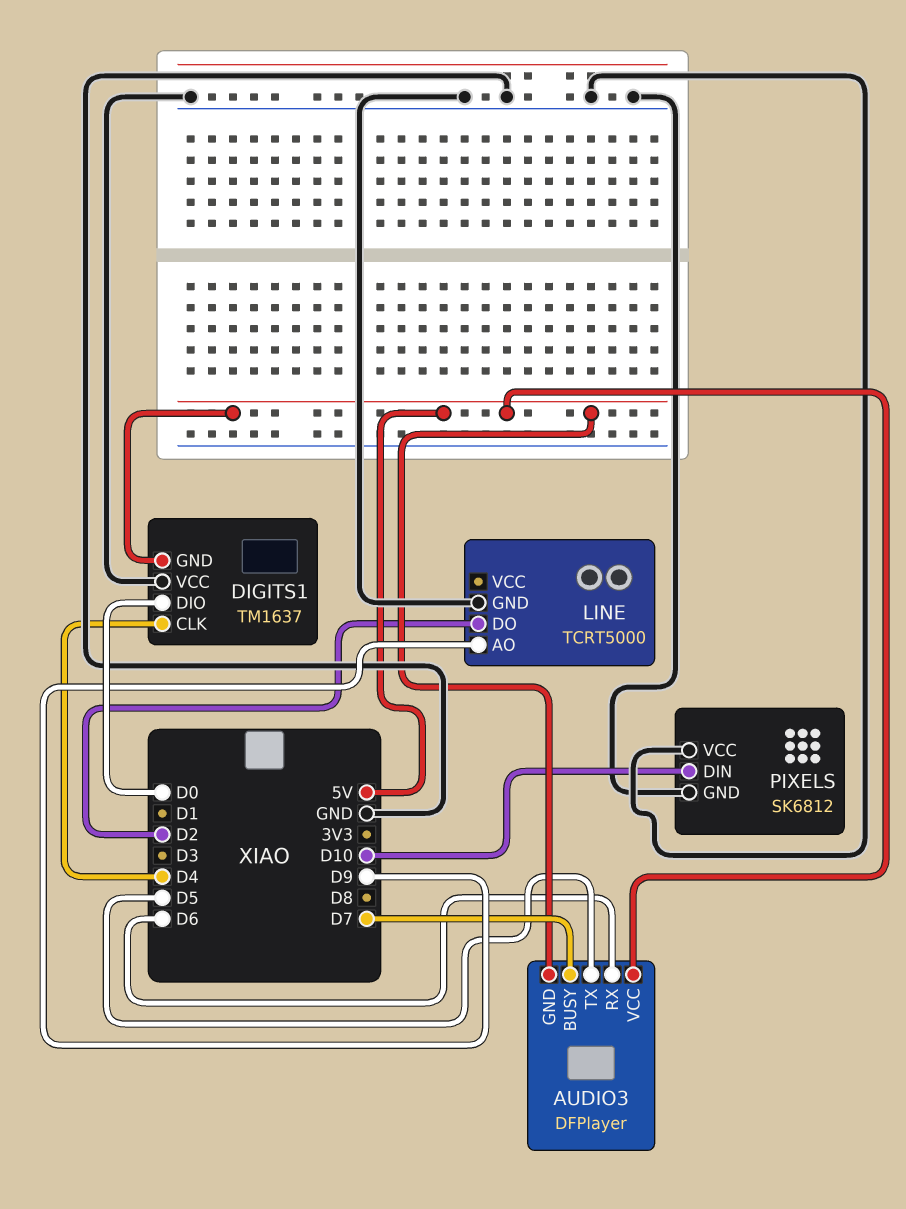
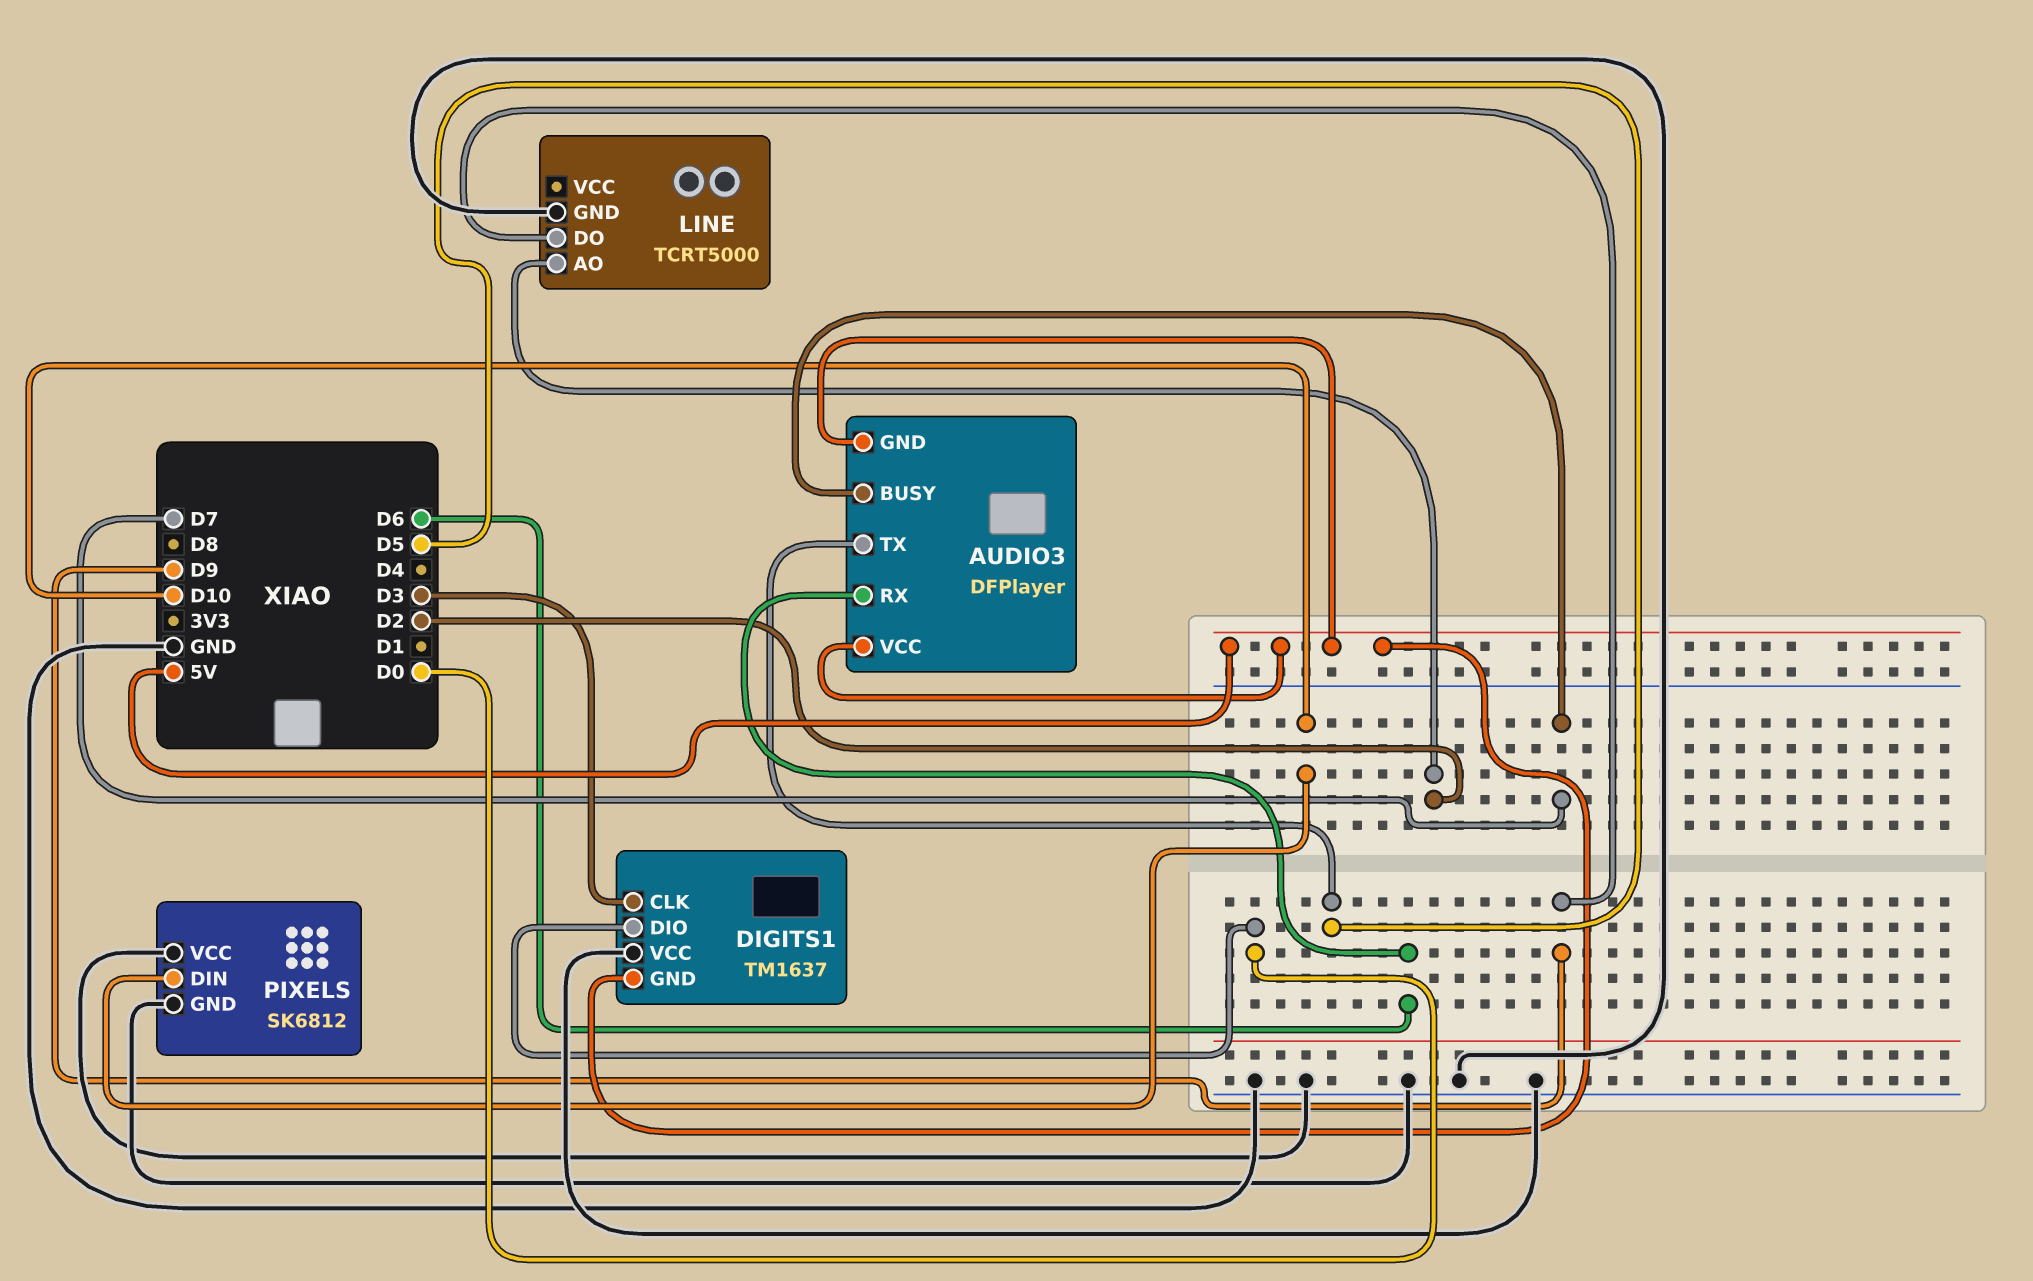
DIGITS1 pin CLK: D4 -> D3
LINE pin AO: D9 -> D2
LINE pin DO: D2 -> D9

